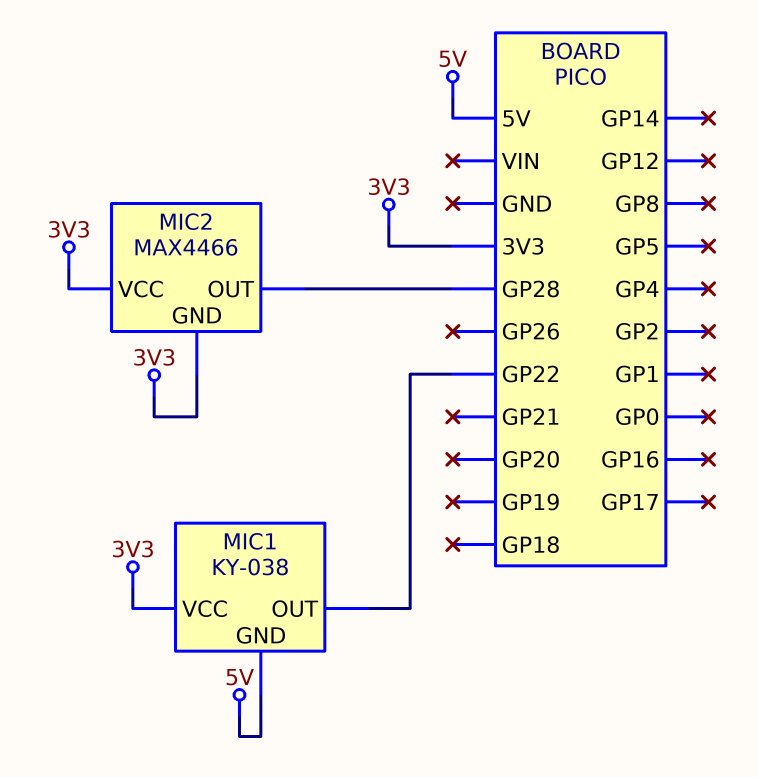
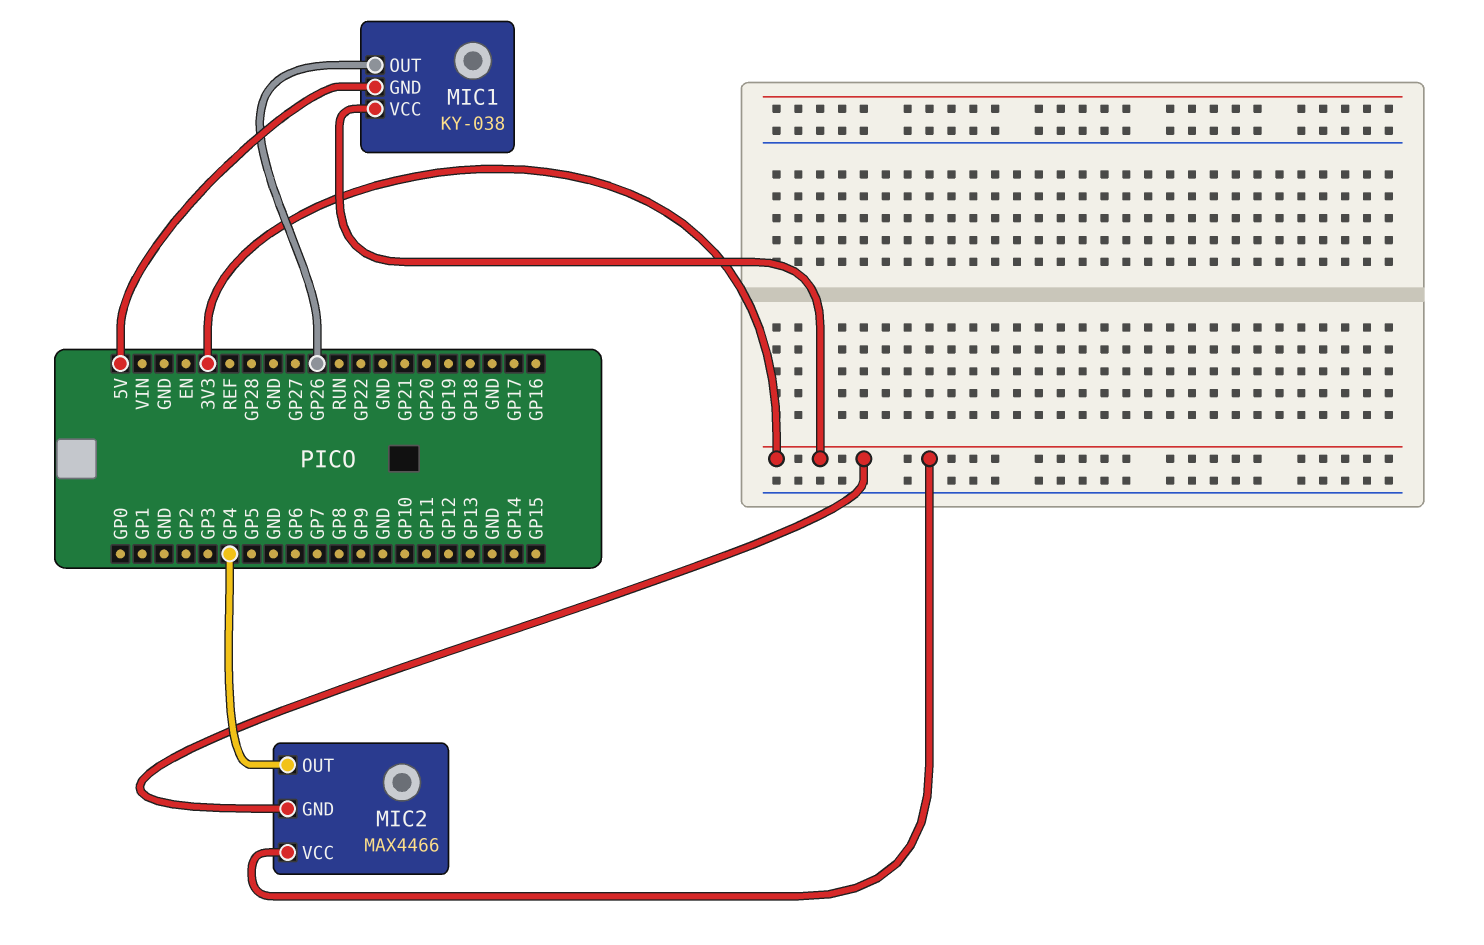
MIC1 pin OUT: GP22 -> GP26
MIC2 pin OUT: GP28 -> GP4

